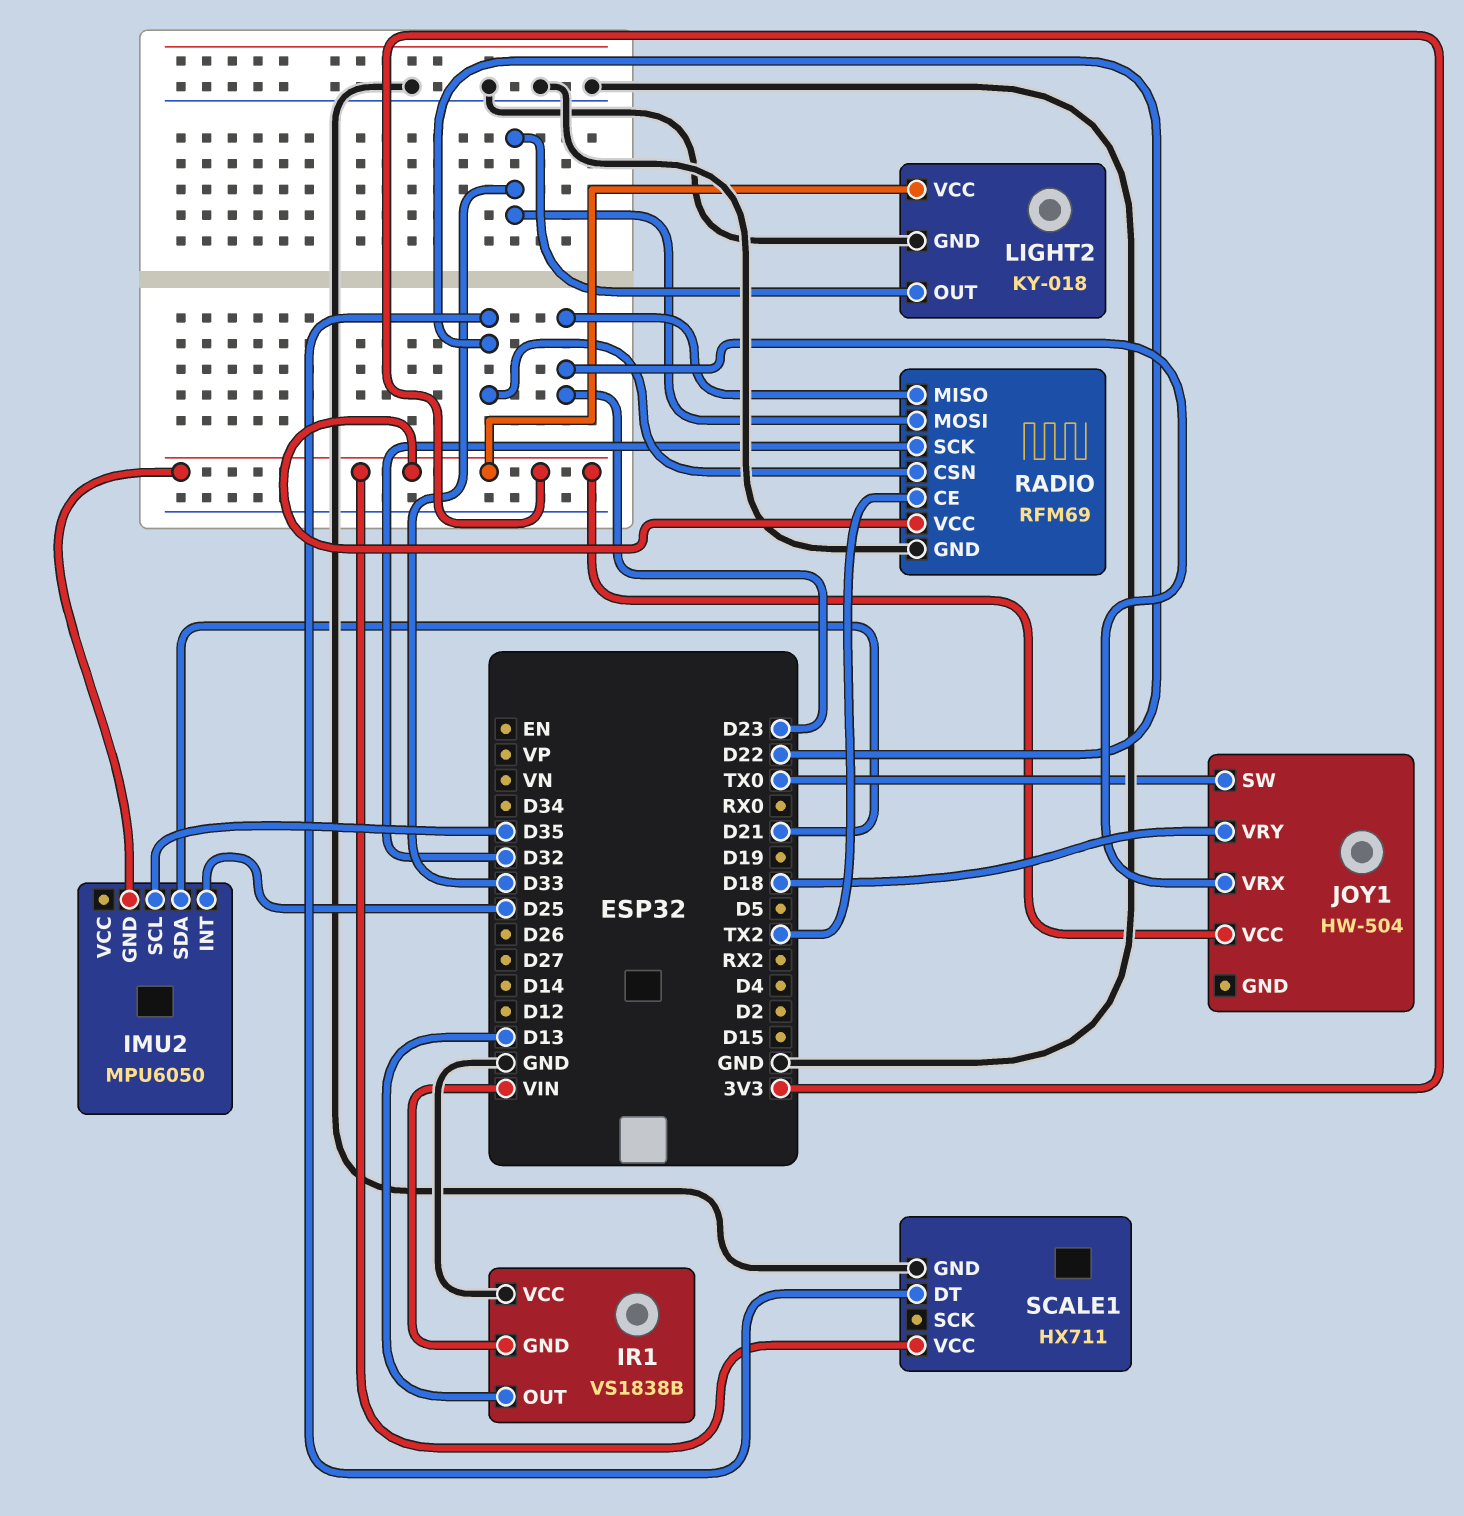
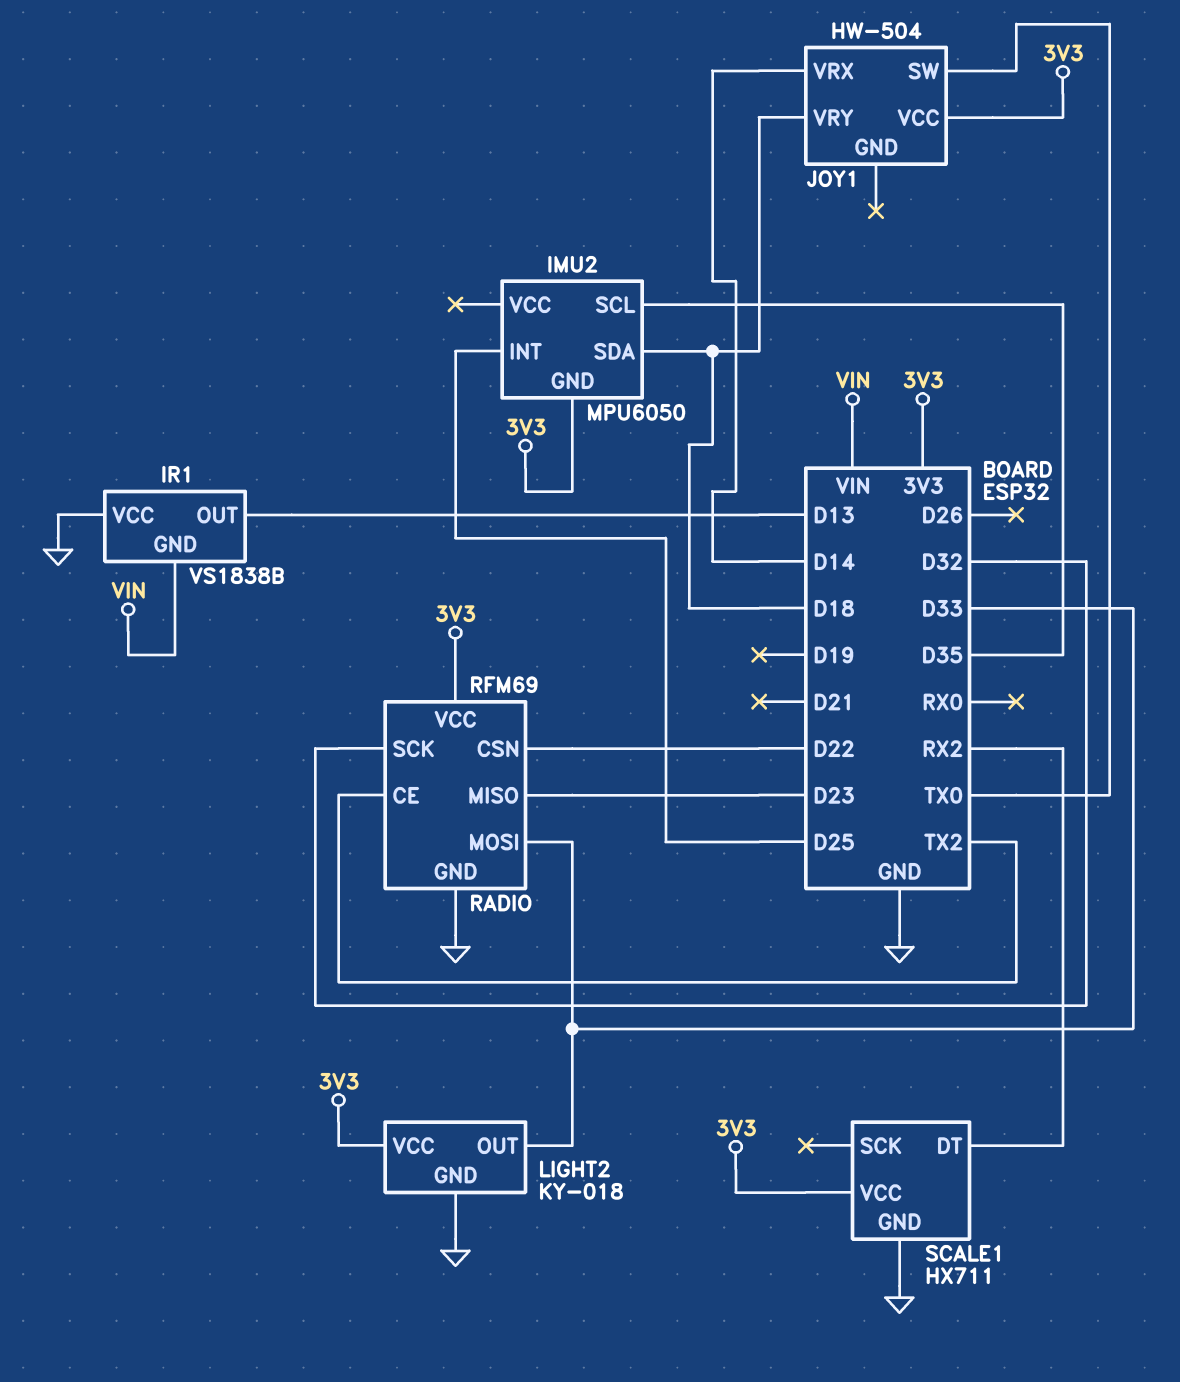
IMU2 pin SDA: D21 -> D18
JOY1 pin VRX: D23 -> D14
SCALE1 pin DT: D22 -> RX2

